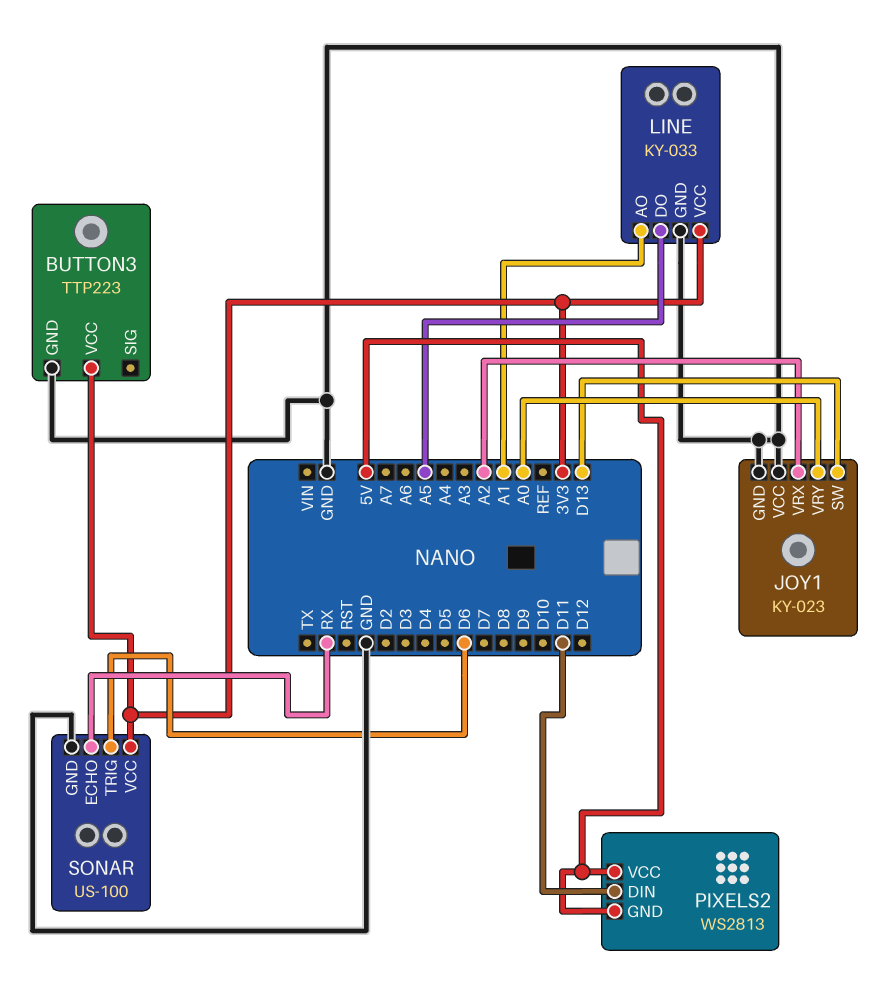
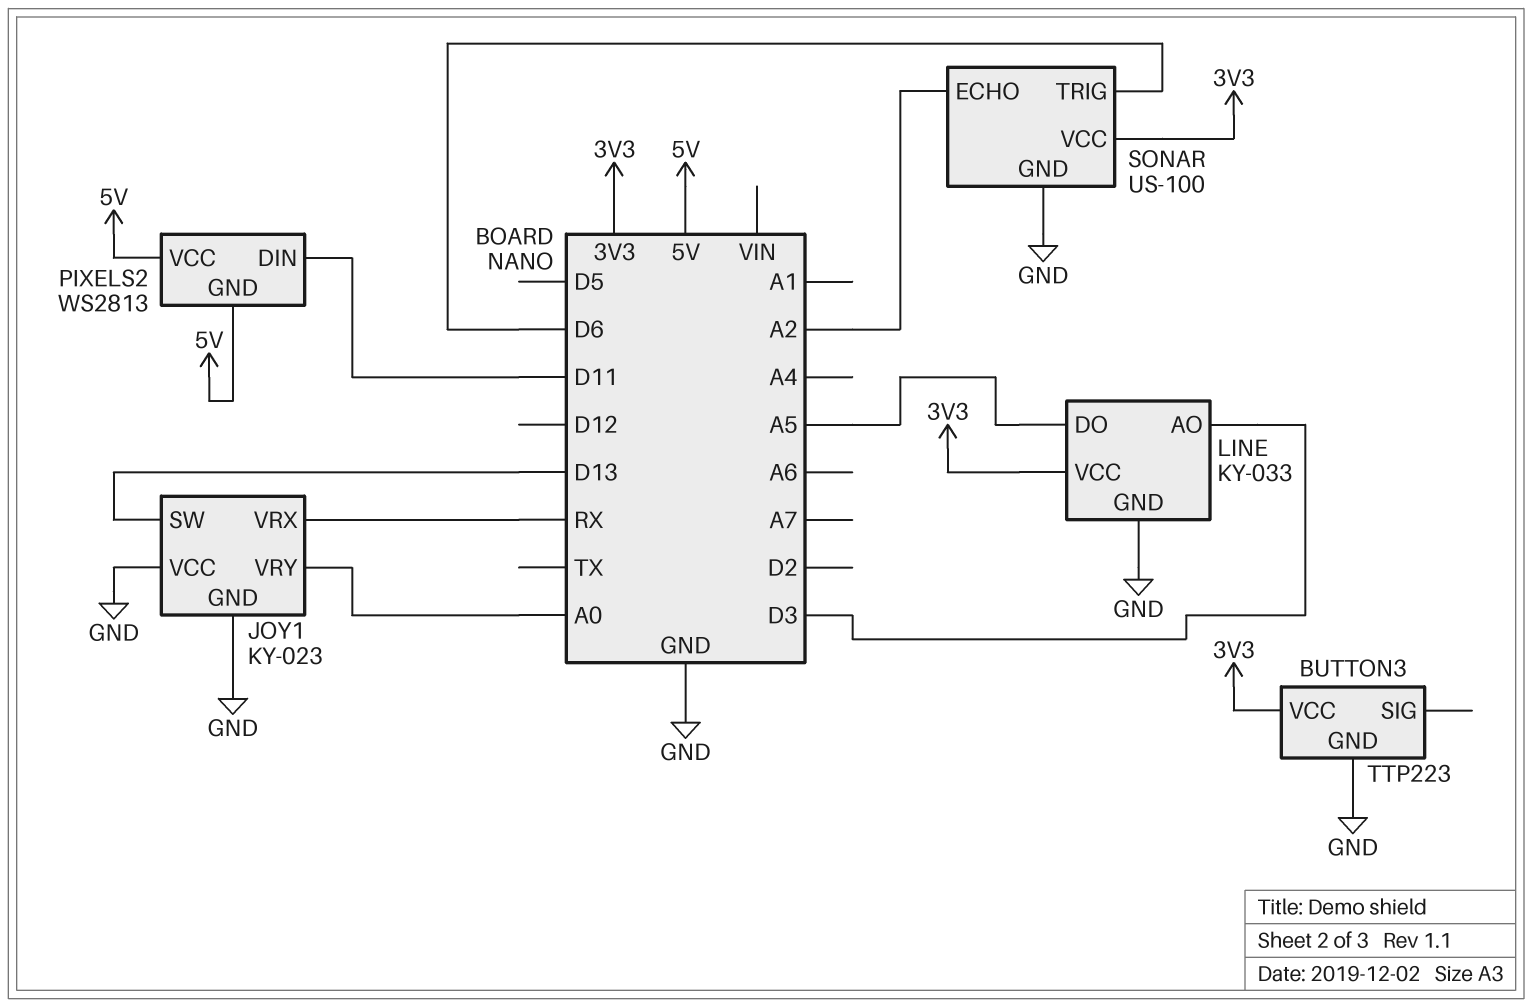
JOY1 pin VRX: A2 -> RX
LINE pin AO: A1 -> D3
SONAR pin ECHO: RX -> A2

